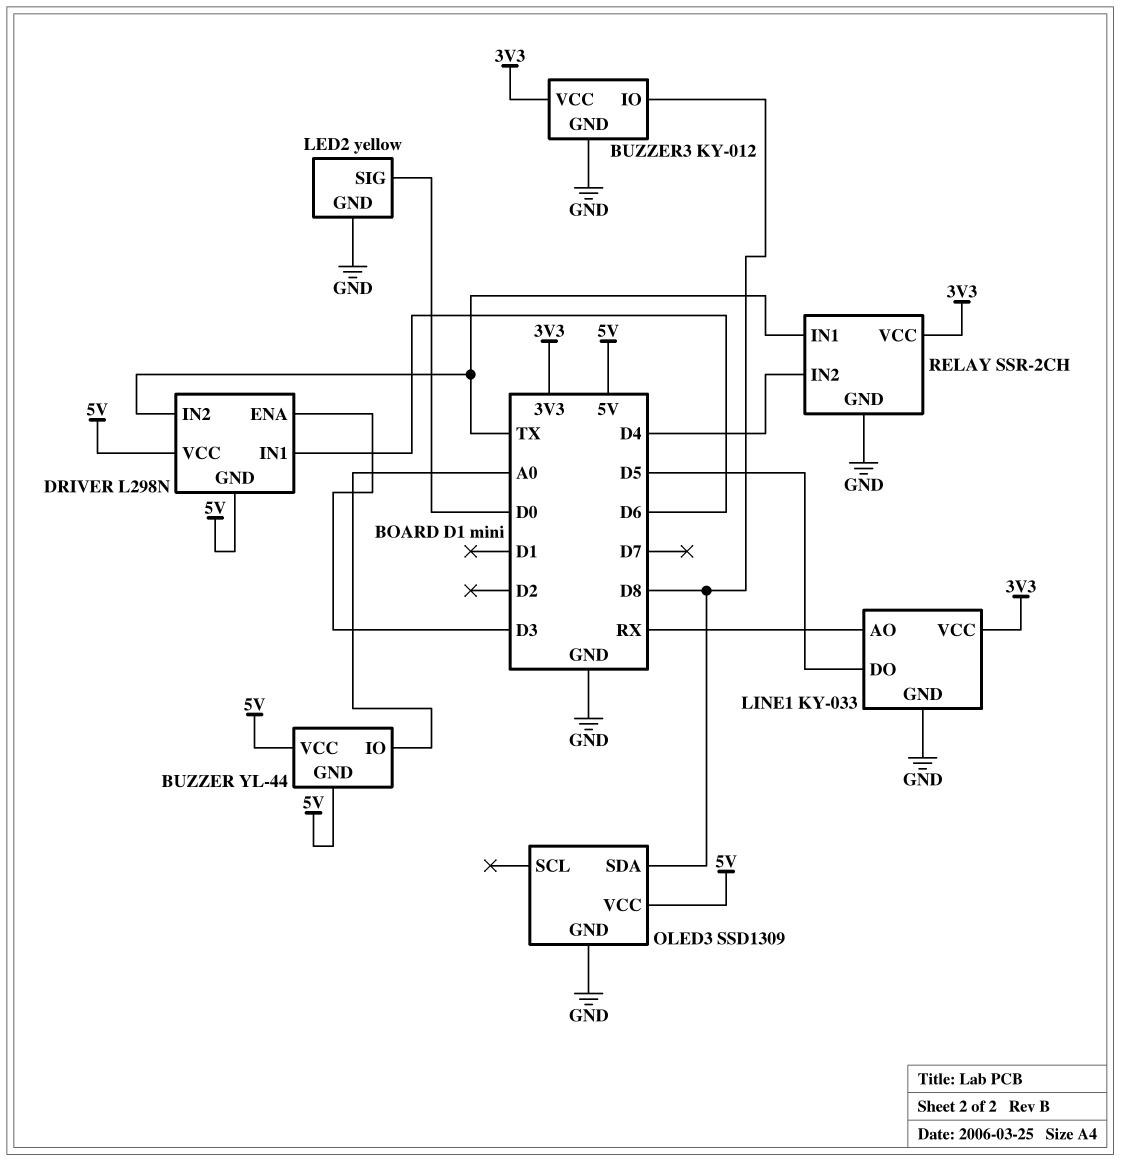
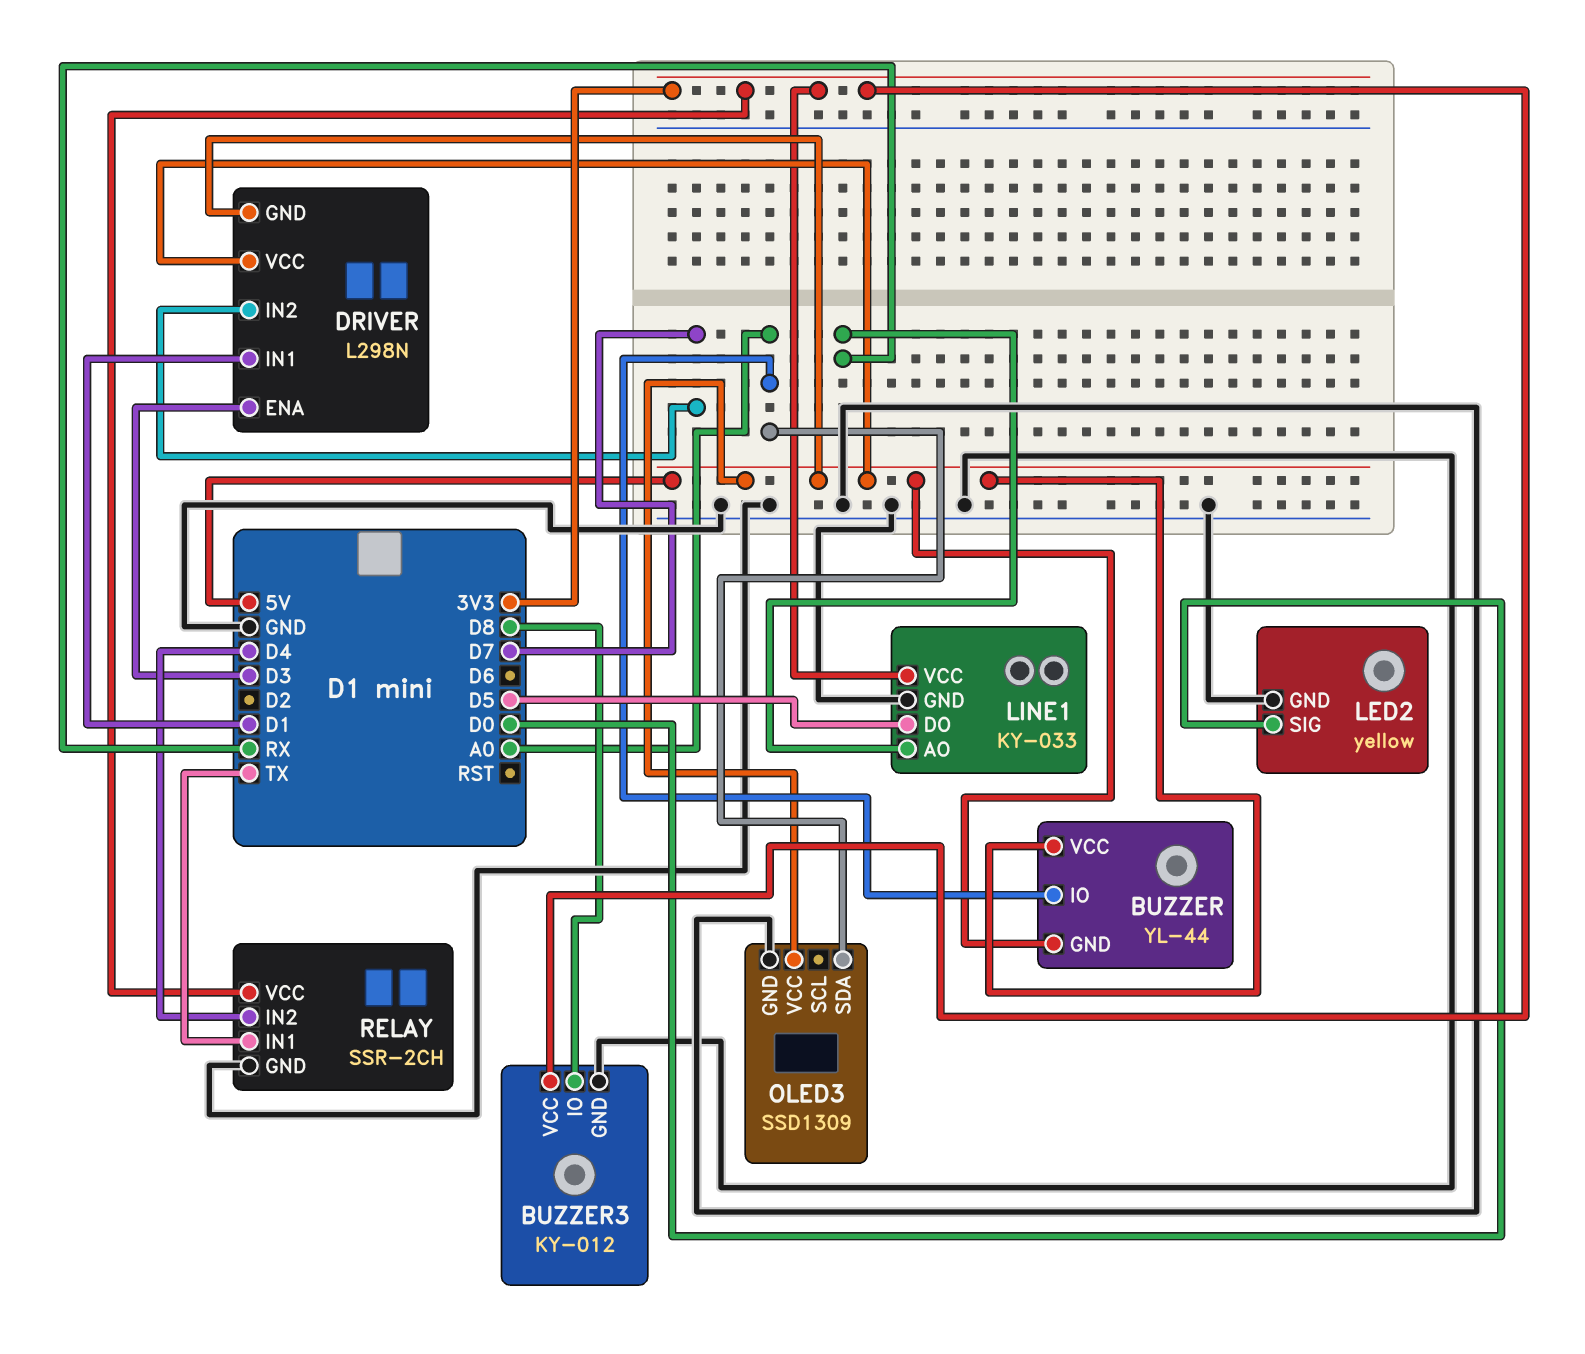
DRIVER pin IN1: D6 -> D1
DRIVER pin IN2: TX -> D7
OLED3 pin SDA: D8 -> A0

